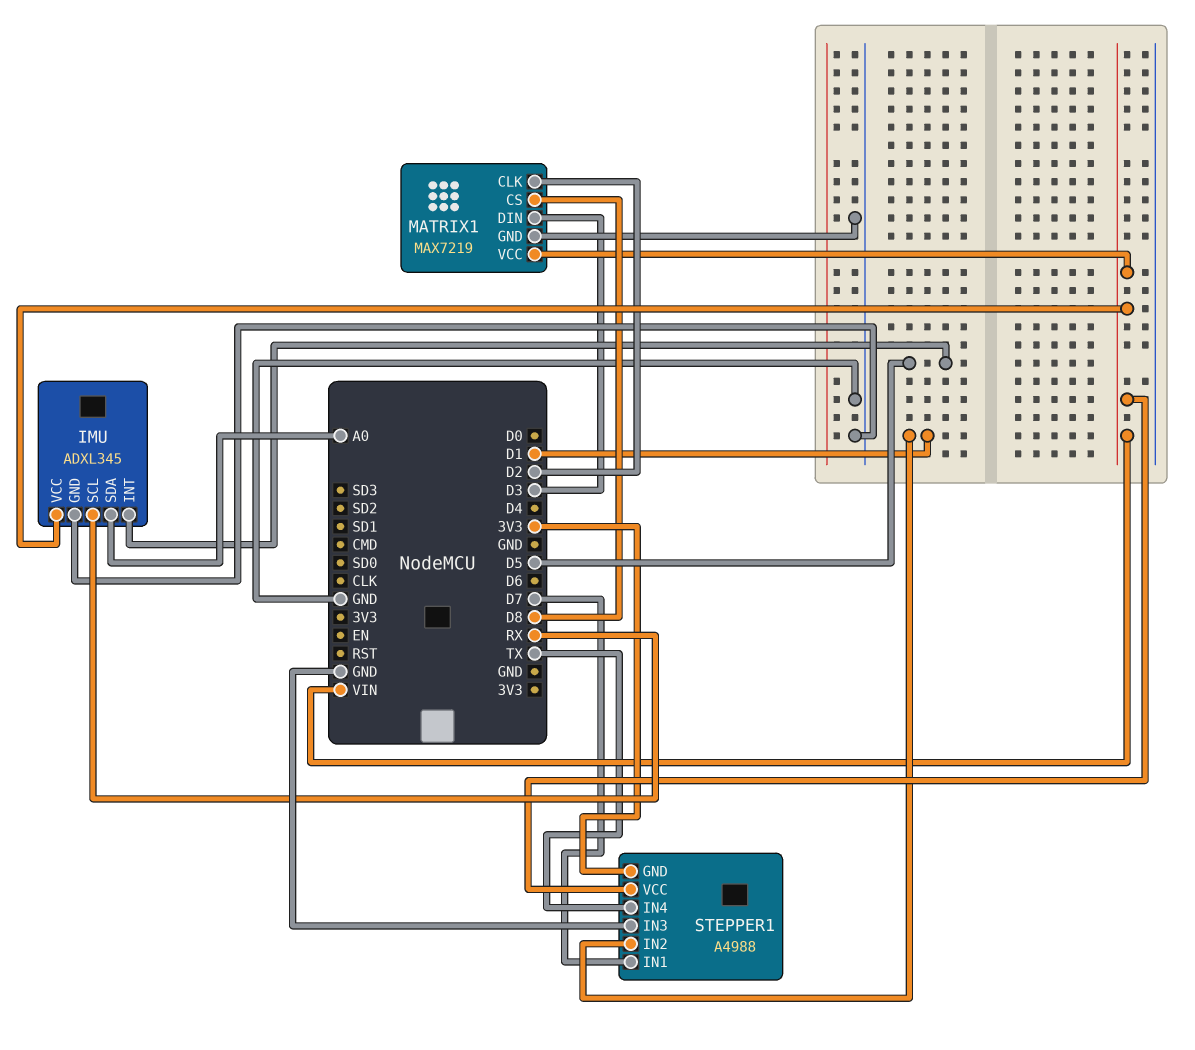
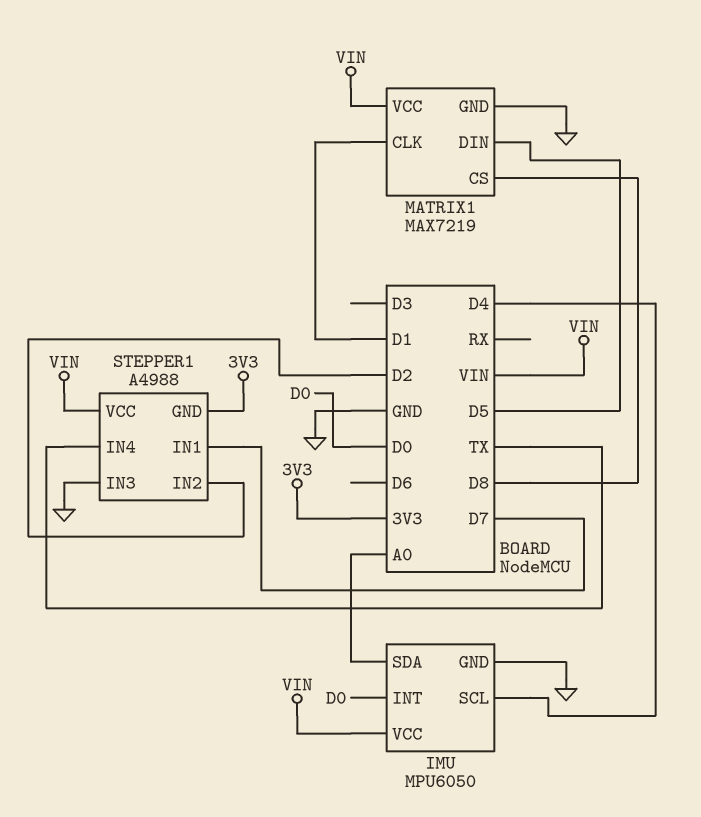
IMU: ADXL345 -> MPU6050
IMU pin INT: D5 -> D0
IMU pin SCL: RX -> D4
MATRIX1 pin CLK: D2 -> D1
MATRIX1 pin DIN: D3 -> D5
STEPPER1 pin IN2: D1 -> D2

